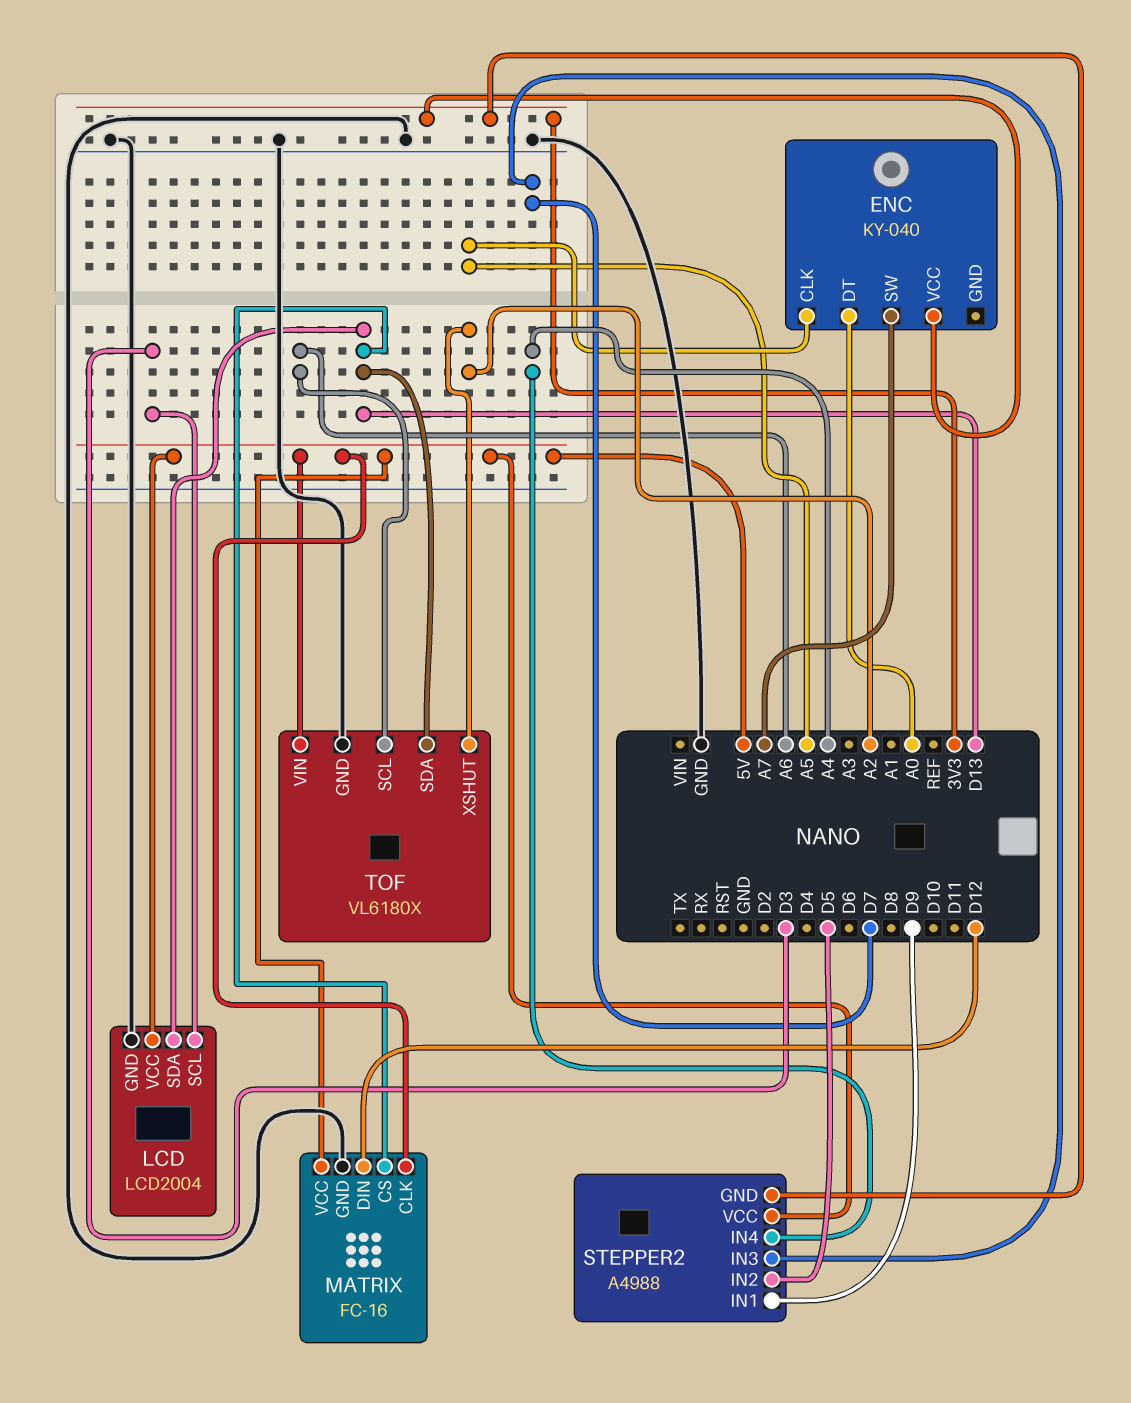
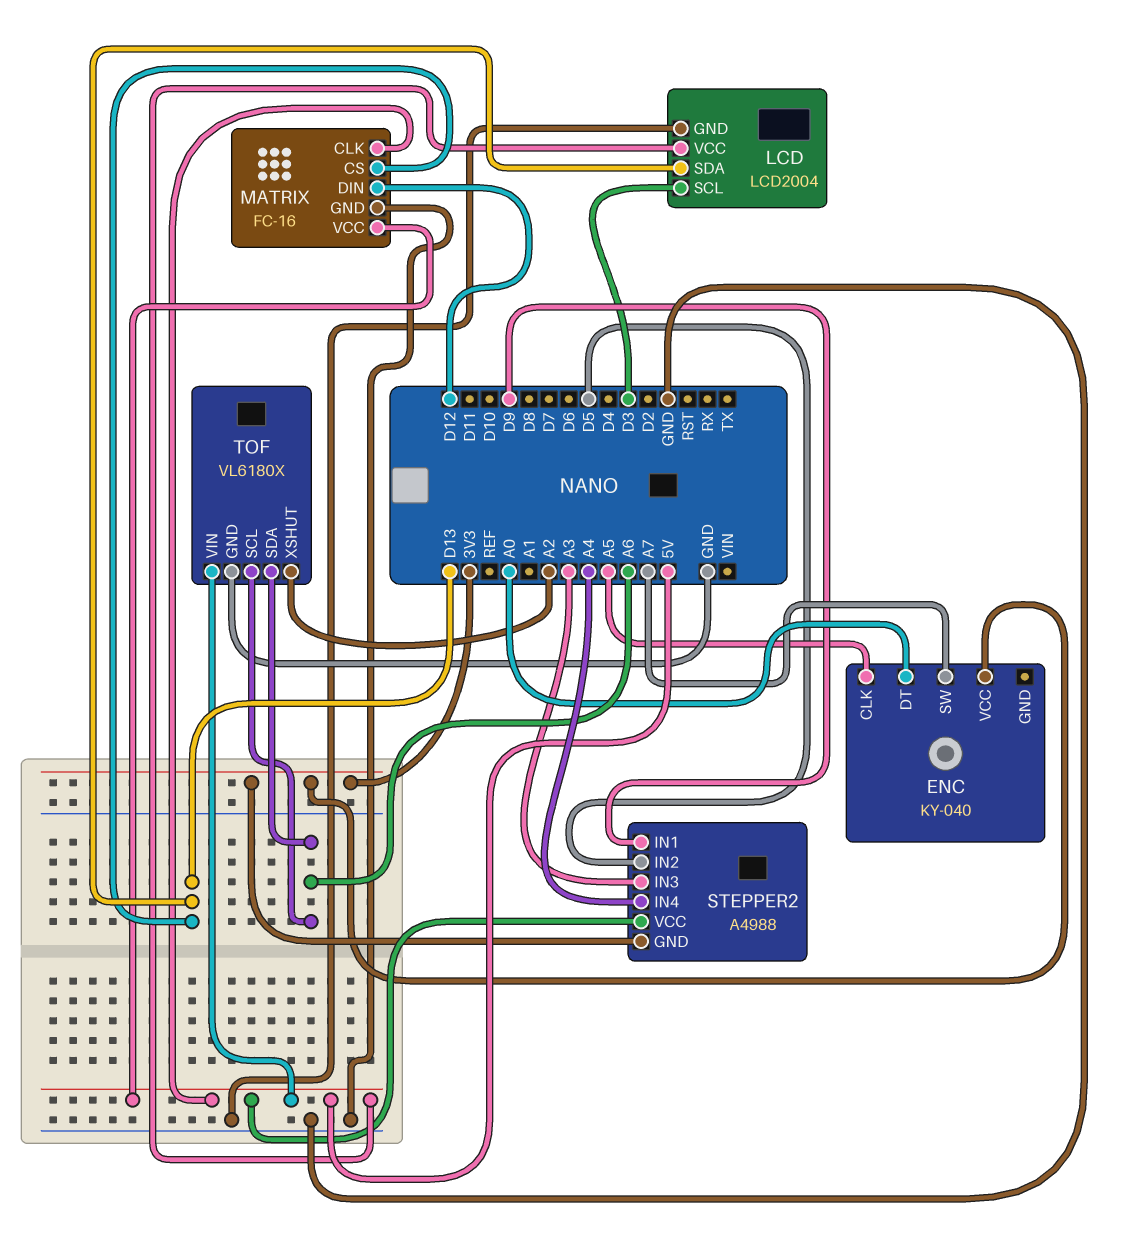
STEPPER2 pin IN3: D7 -> A3
TOF pin SDA: D13 -> A6

